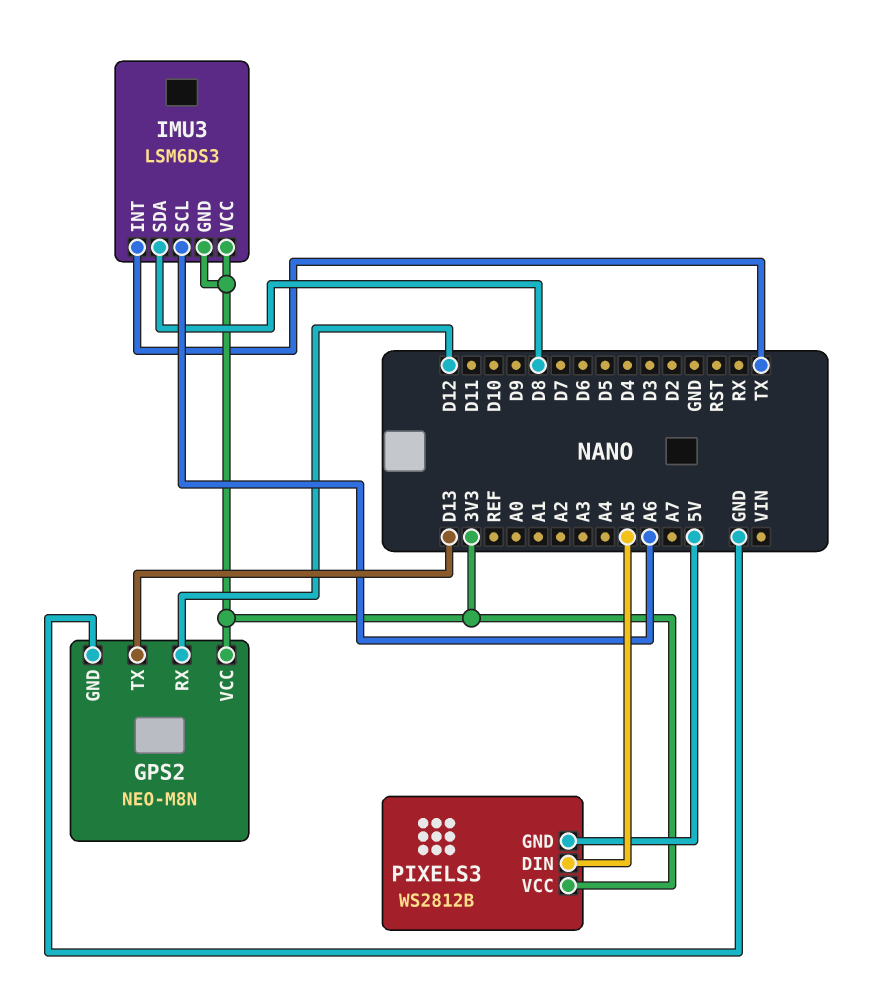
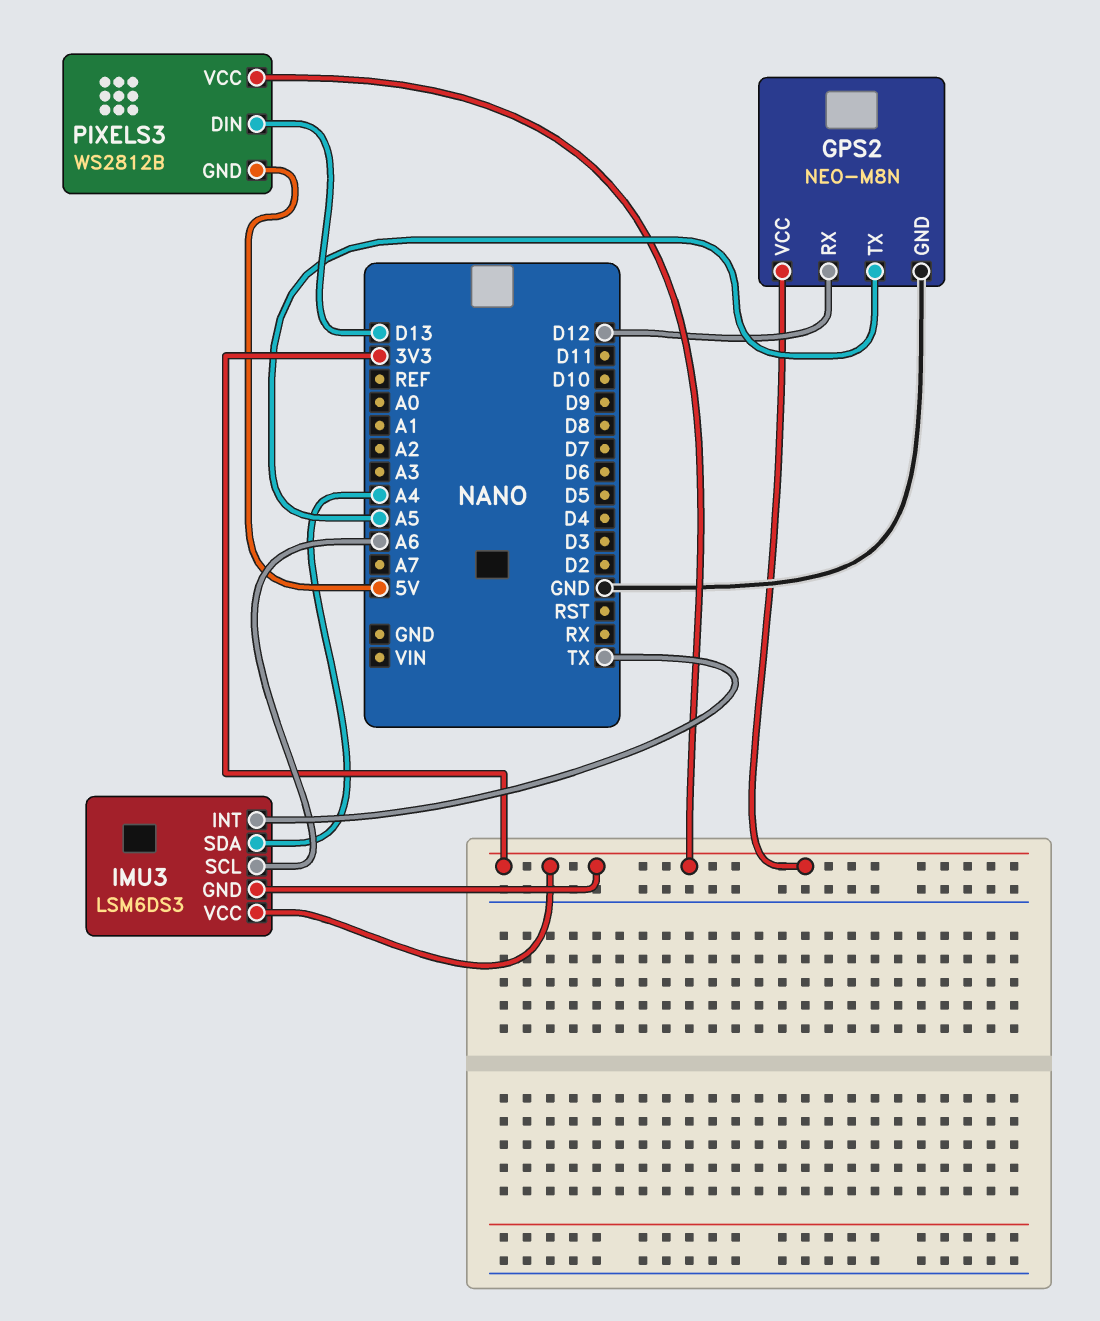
GPS2 pin TX: D13 -> A5
IMU3 pin SDA: D8 -> A4
PIXELS3 pin DIN: A5 -> D13

